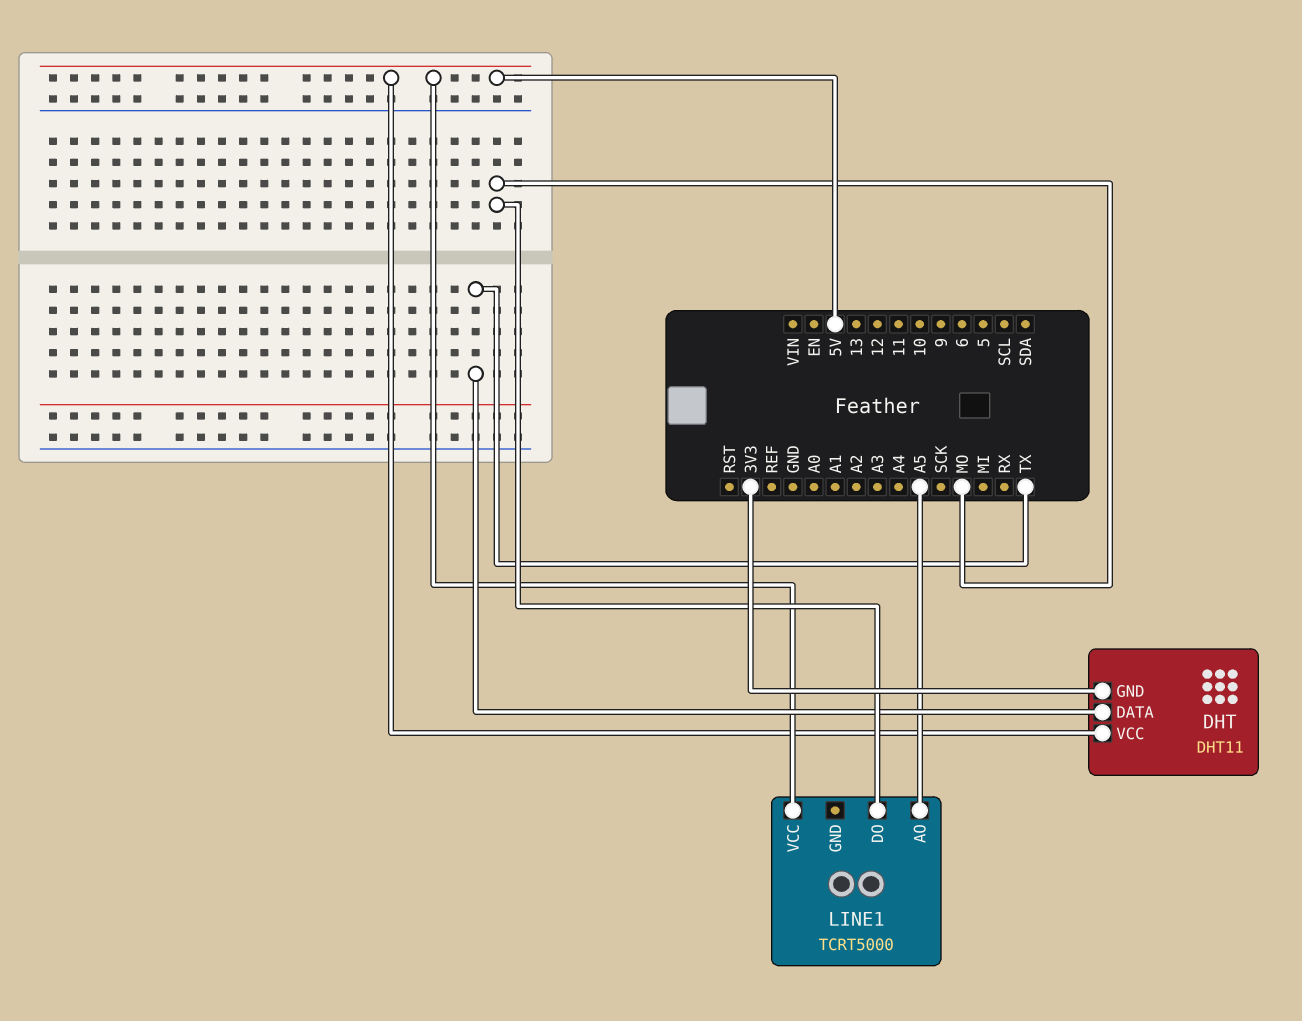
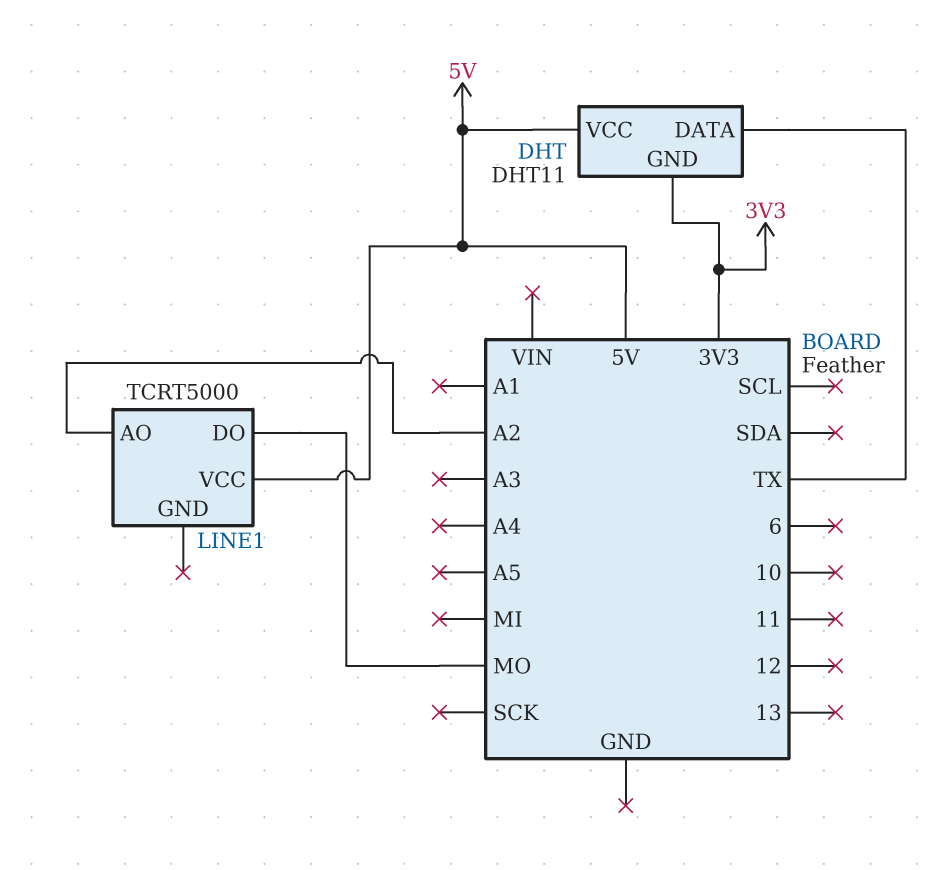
LINE1 pin AO: A5 -> A2

